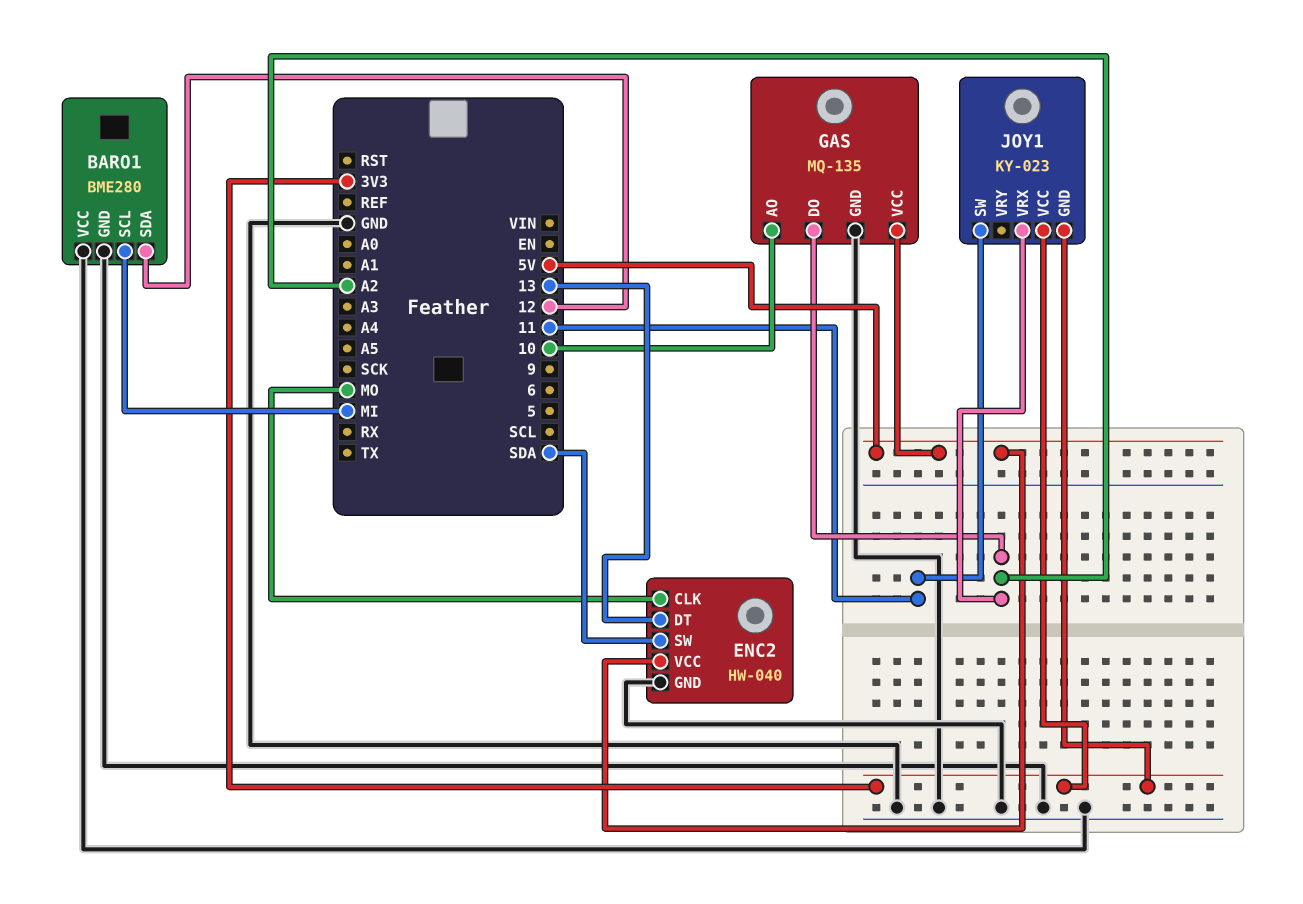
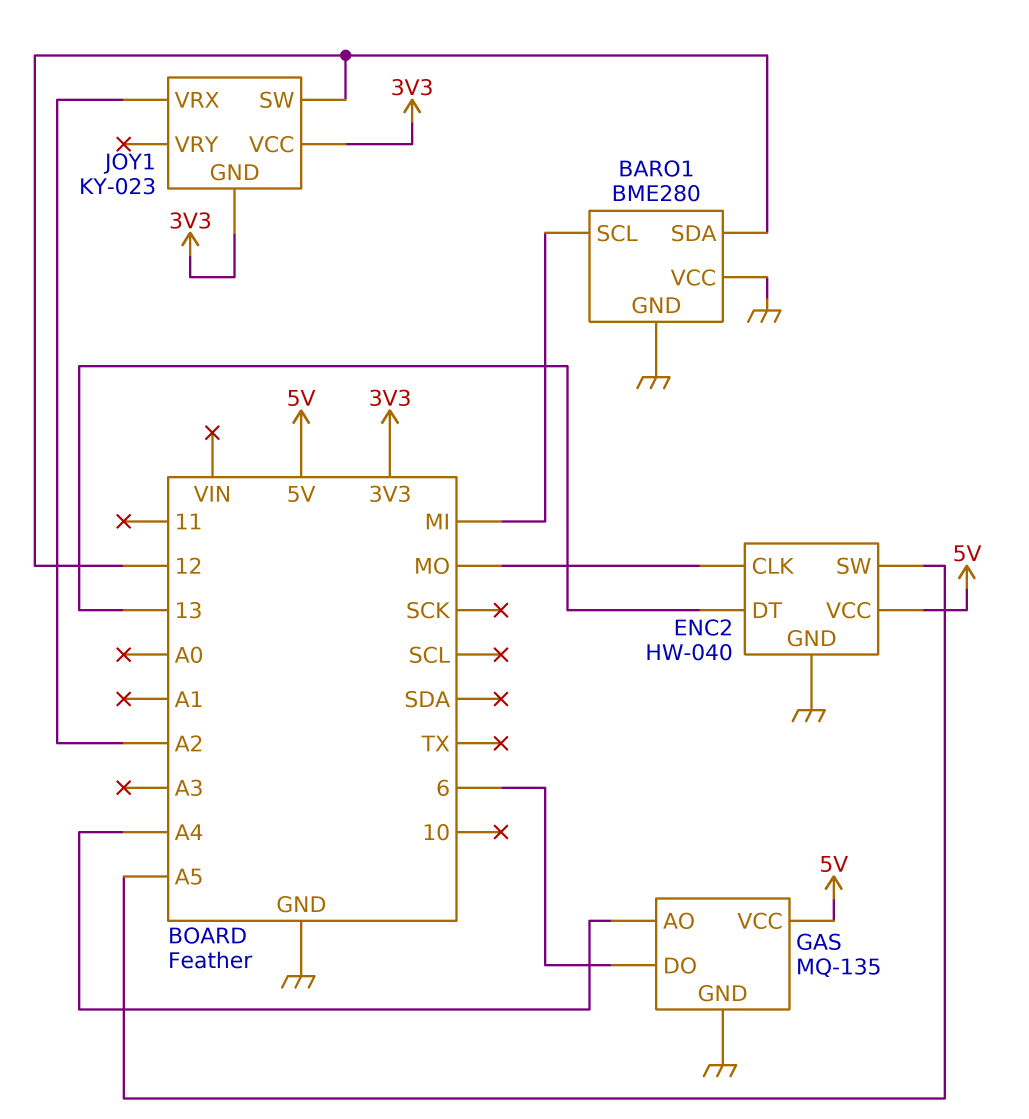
ENC2 pin SW: SDA -> A5
GAS pin AO: 10 -> A4
GAS pin DO: A2 -> 6
JOY1 pin SW: 11 -> 12

